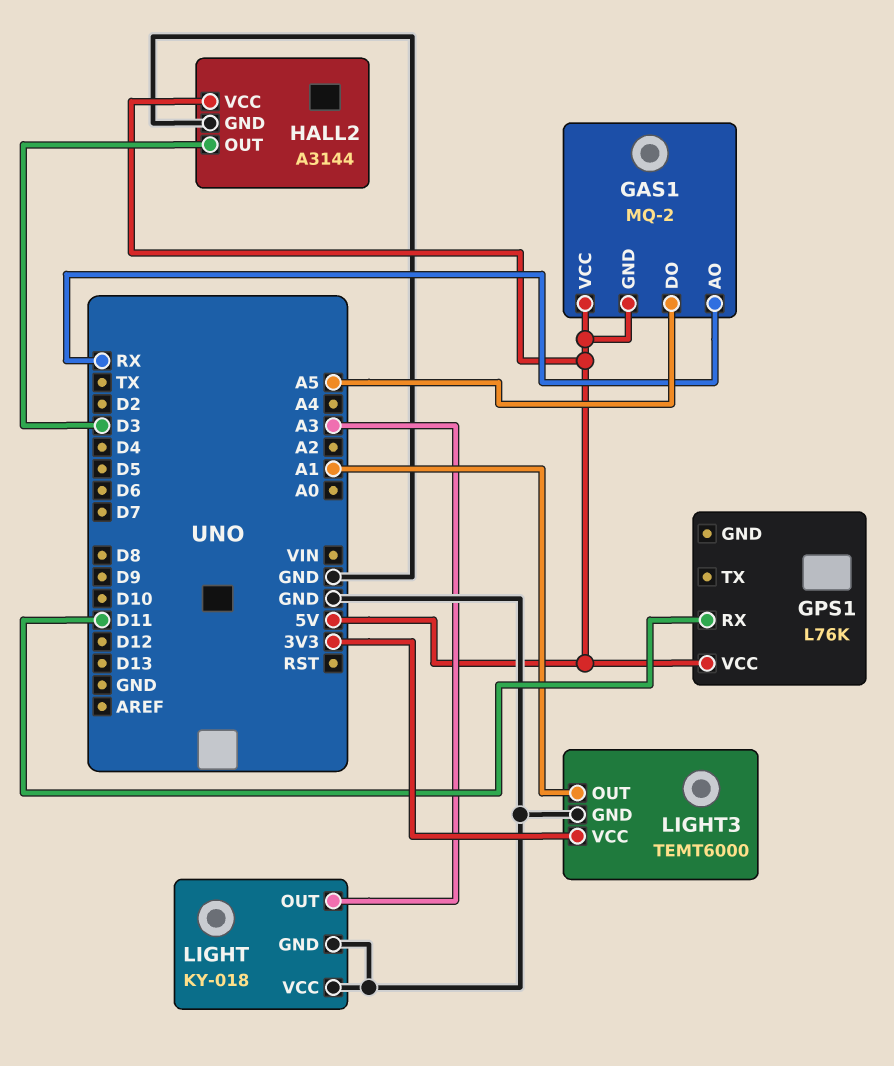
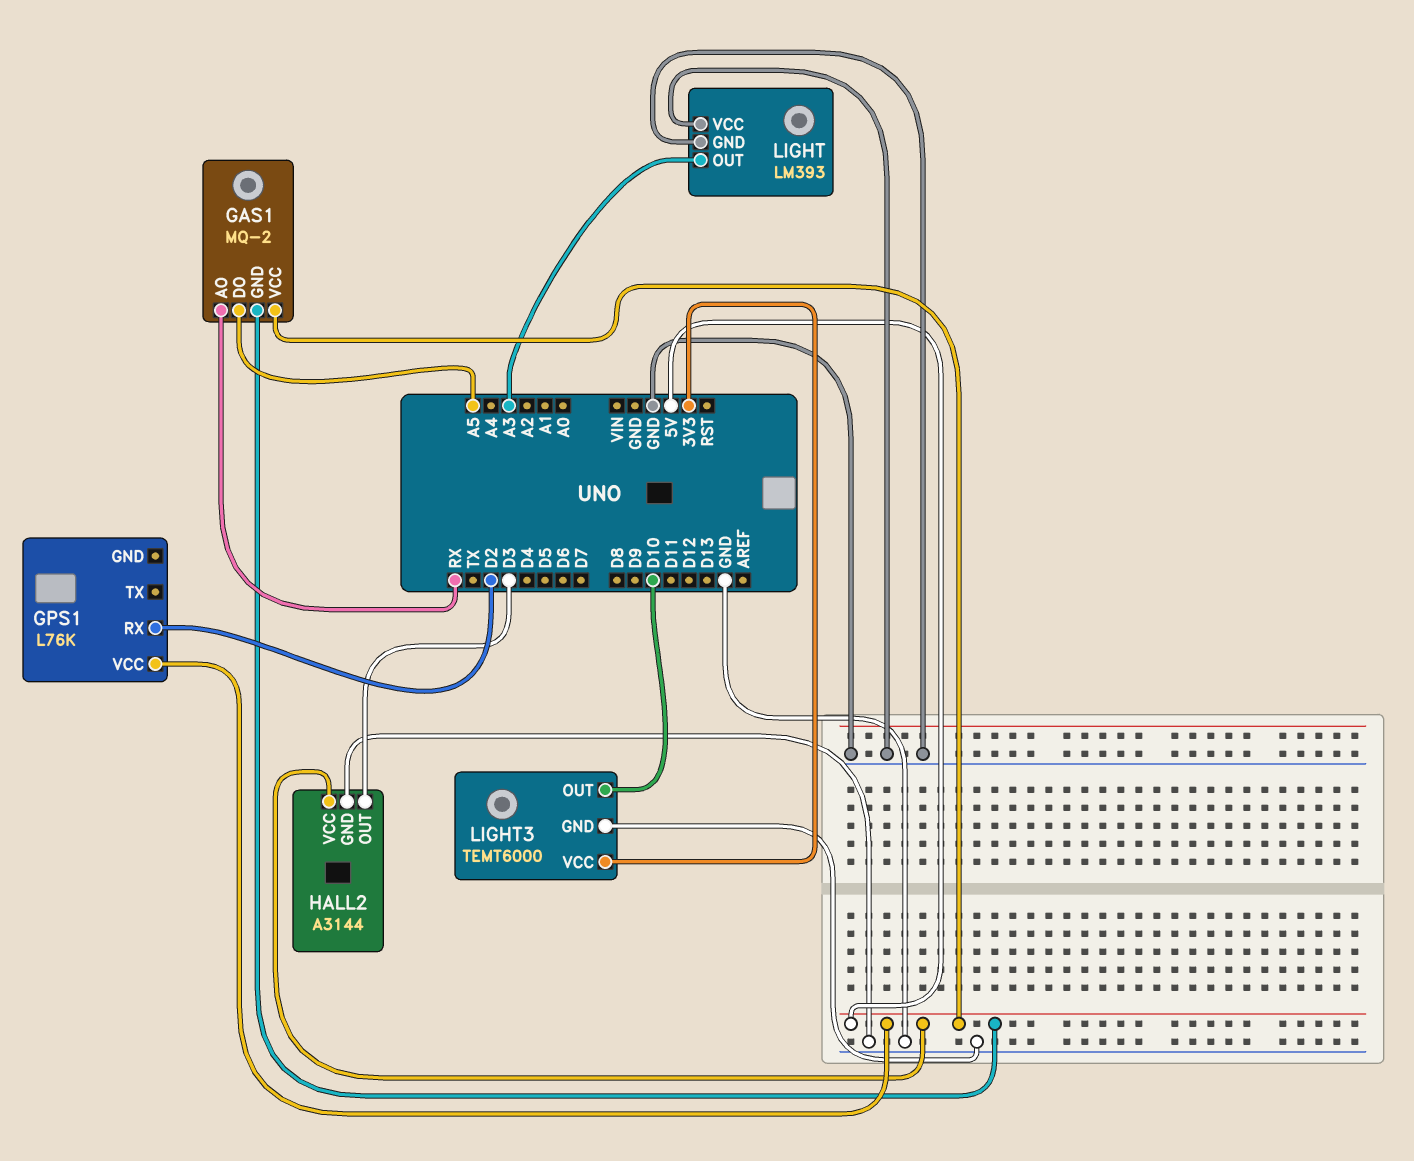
GPS1 pin RX: D11 -> D2
LIGHT: KY-018 -> LM393
LIGHT3 pin OUT: A1 -> D10

